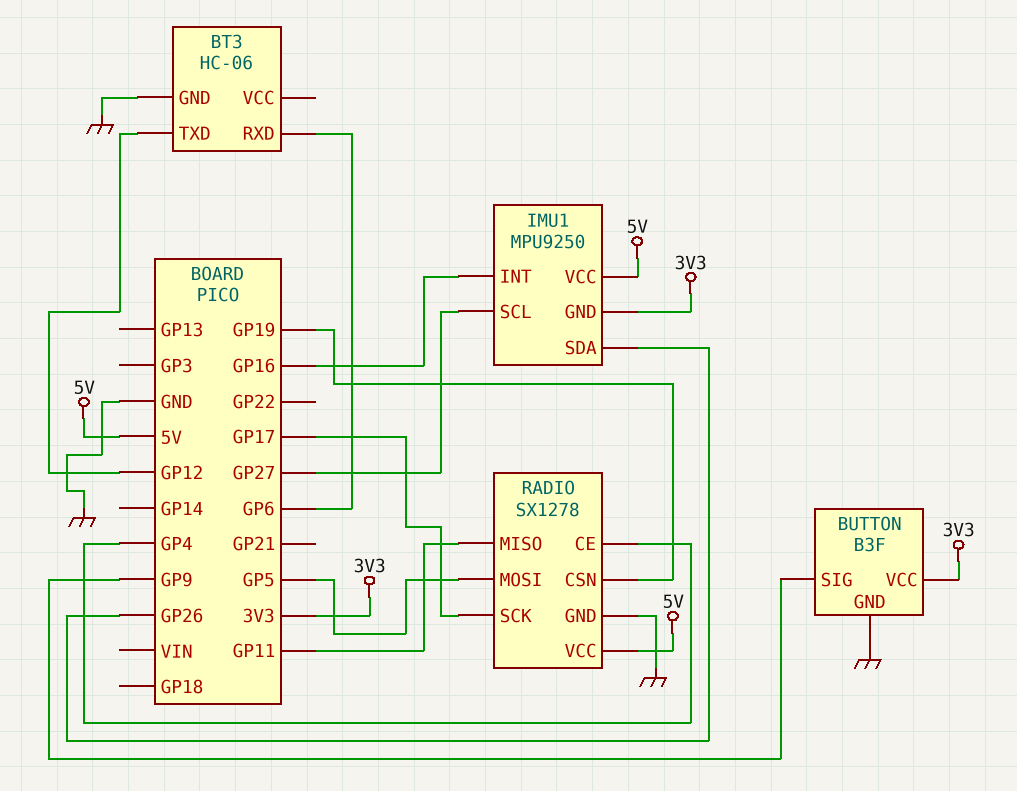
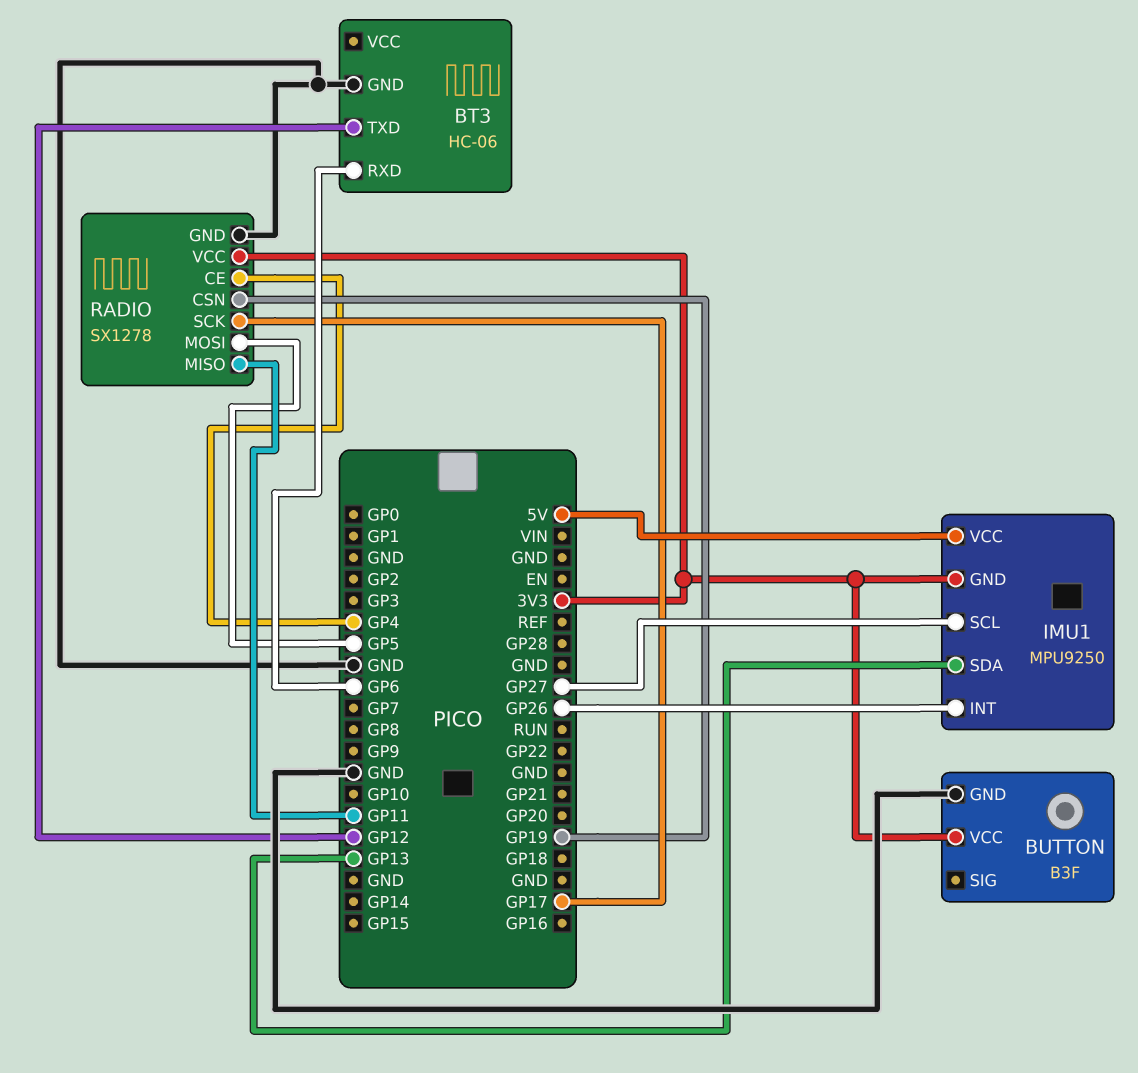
BUTTON pin SIG: GP9 -> none
IMU1 pin INT: GP16 -> GP26
IMU1 pin SDA: GP26 -> GP13
RADIO pin VCC: 5V -> 3V3

